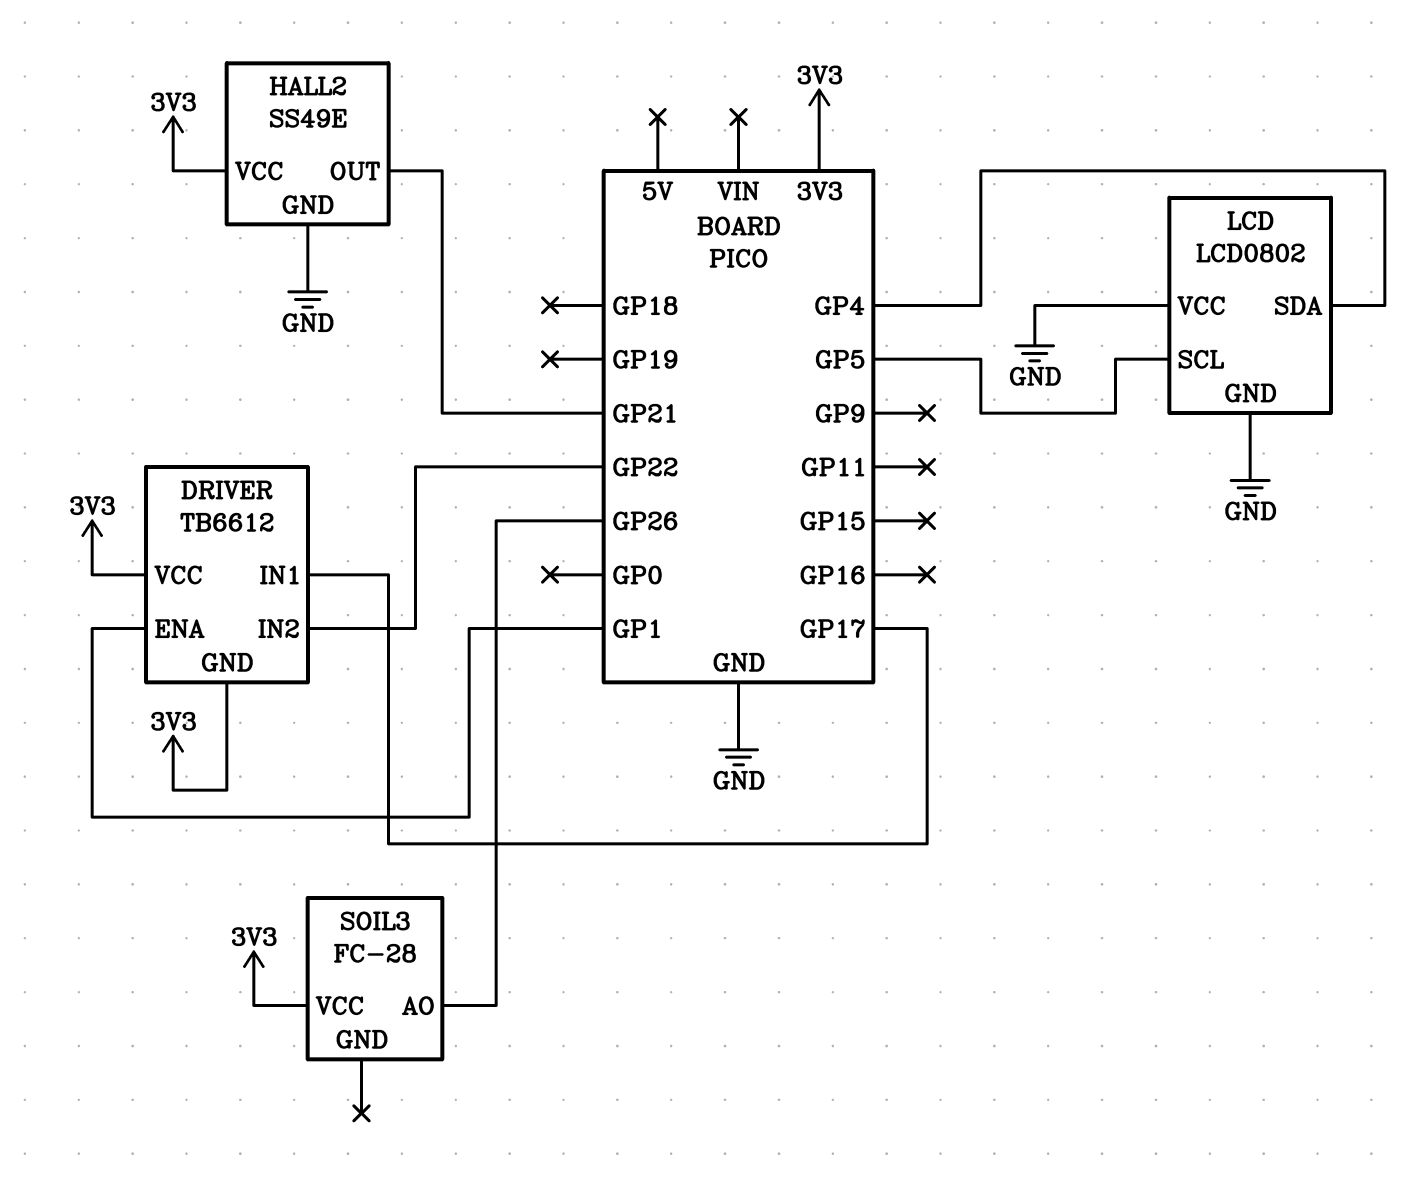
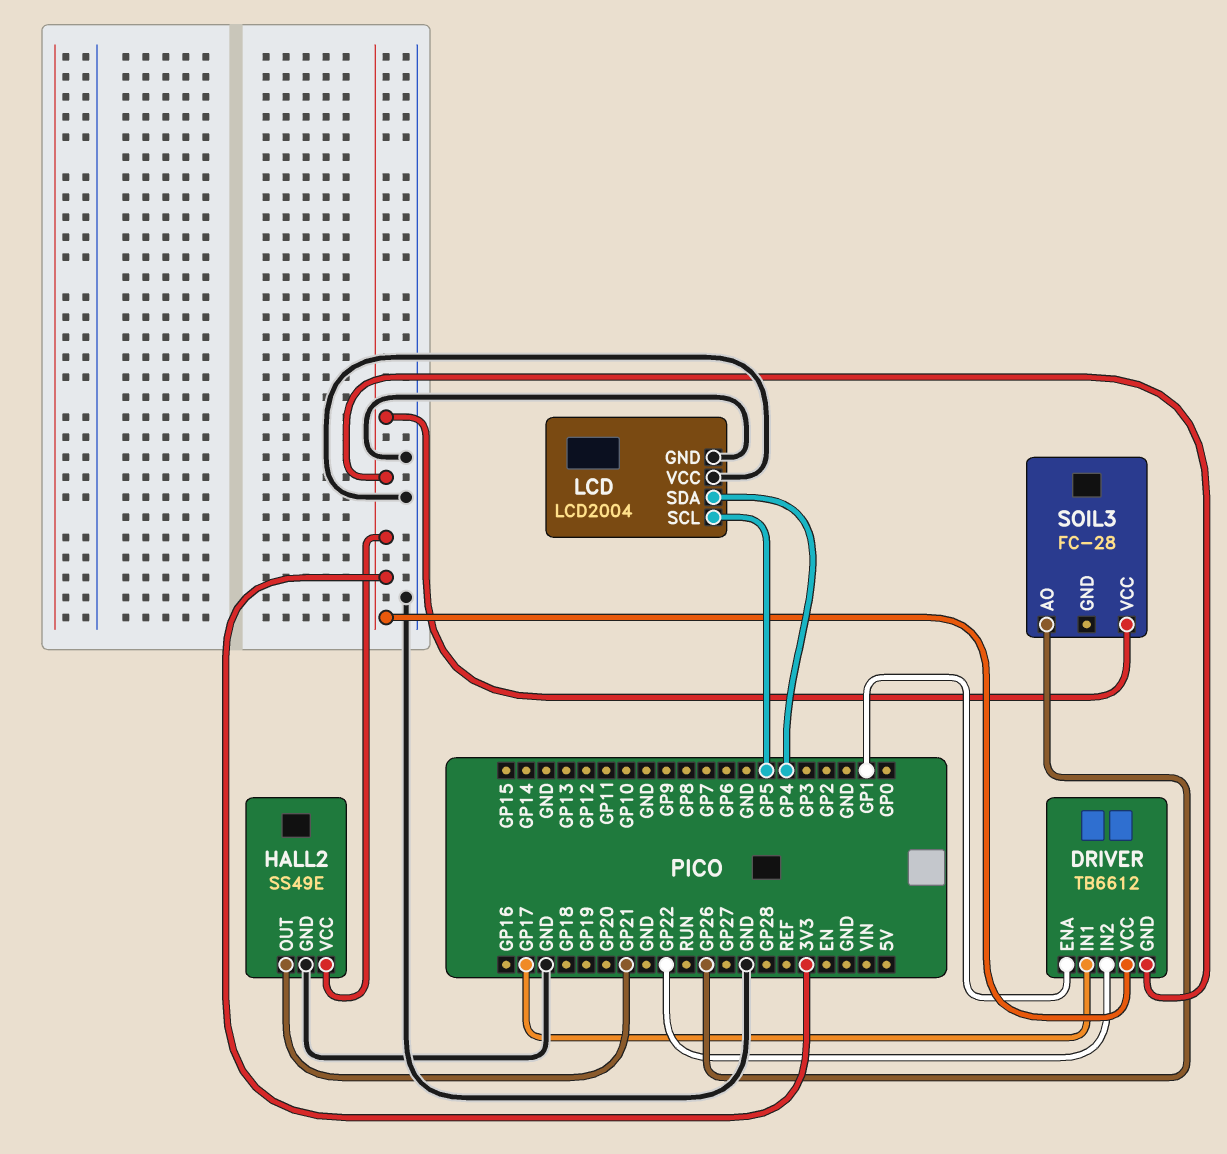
LCD: LCD0802 -> LCD2004

